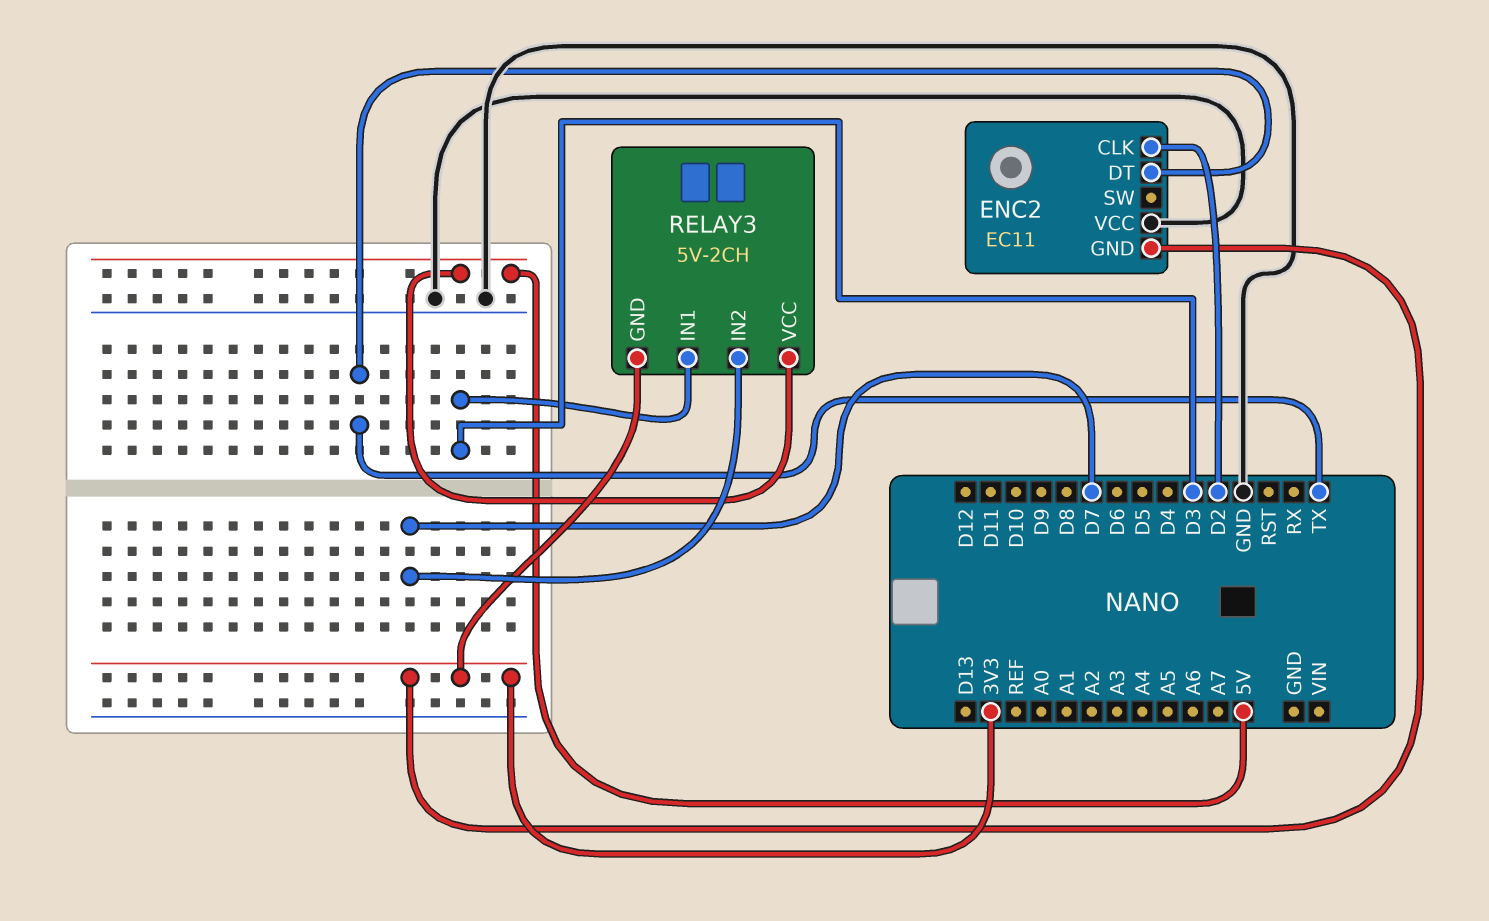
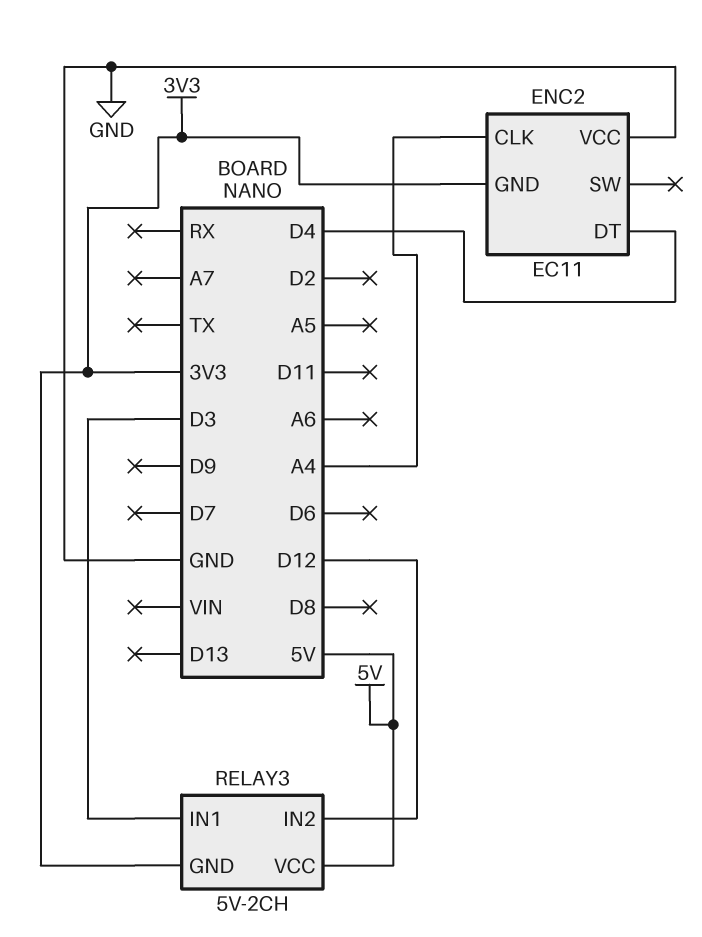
ENC2 pin CLK: D2 -> A4
ENC2 pin DT: TX -> D4
RELAY3 pin IN2: D7 -> D12

